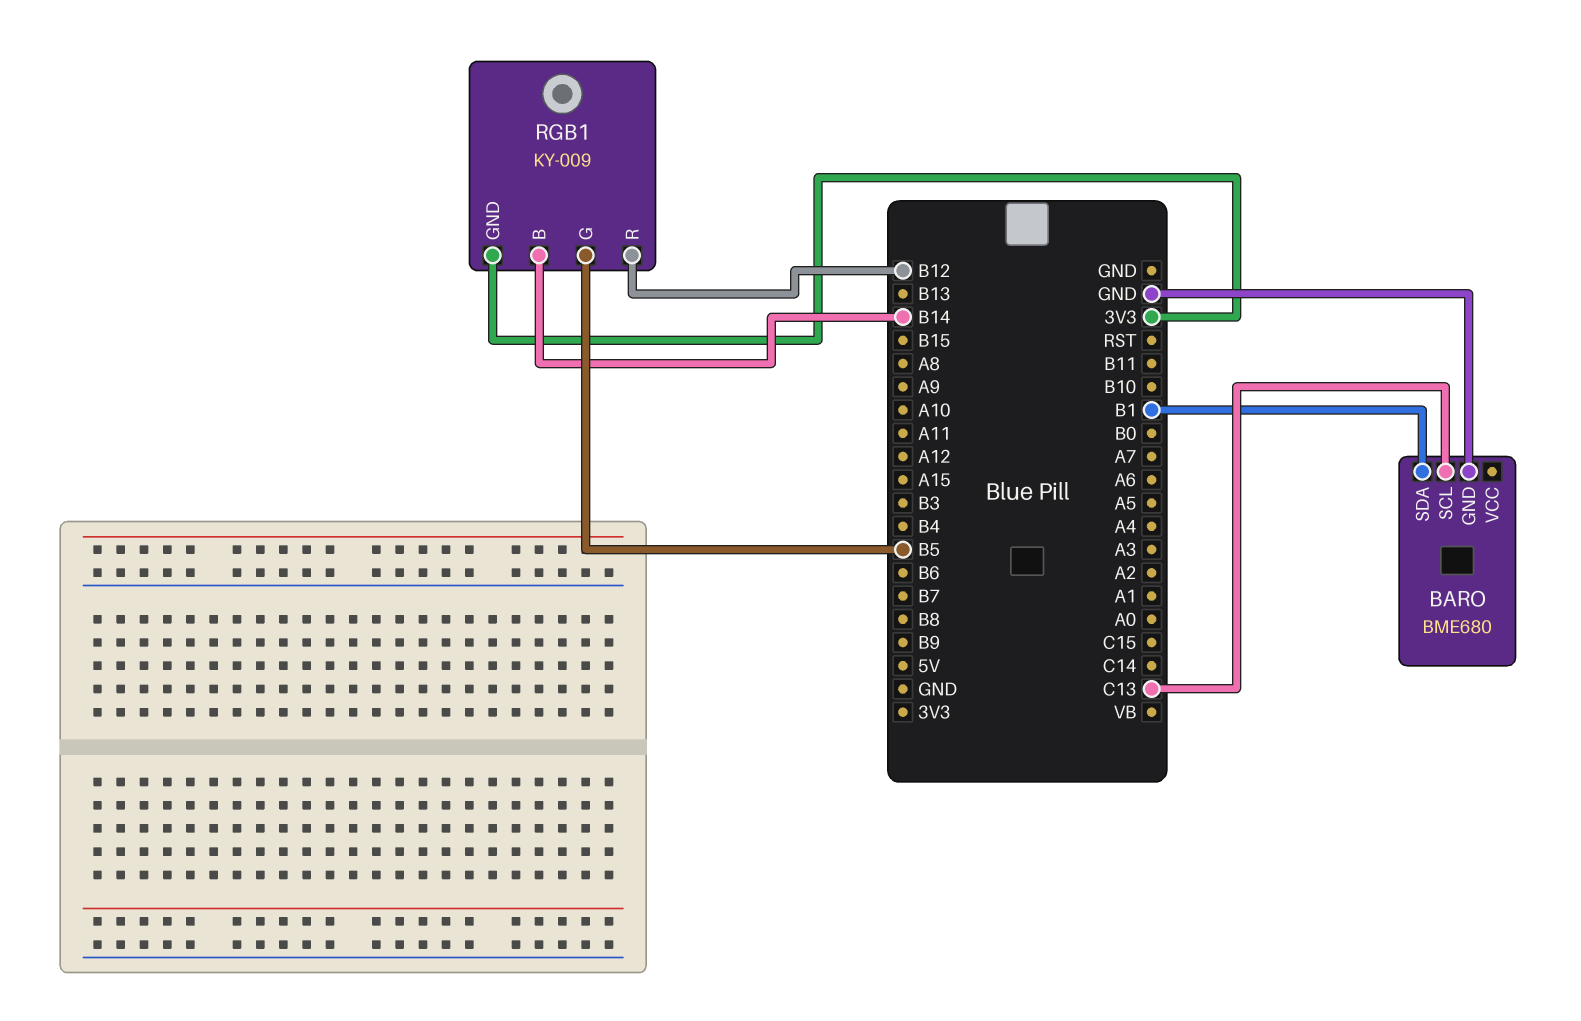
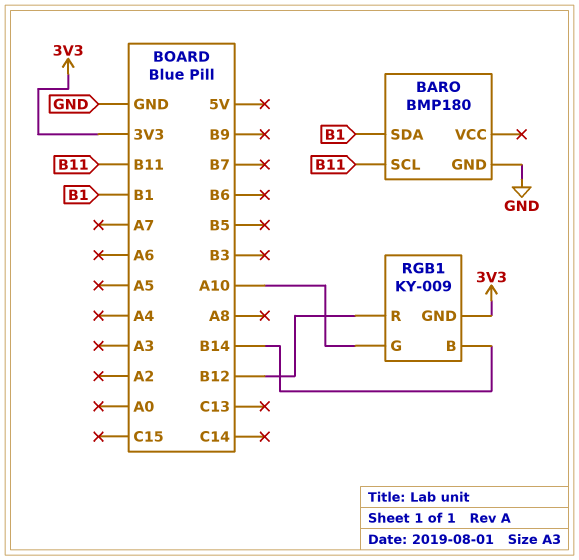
BARO: BME680 -> BMP180
BARO pin SCL: C13 -> B11
RGB1 pin G: B5 -> A10

